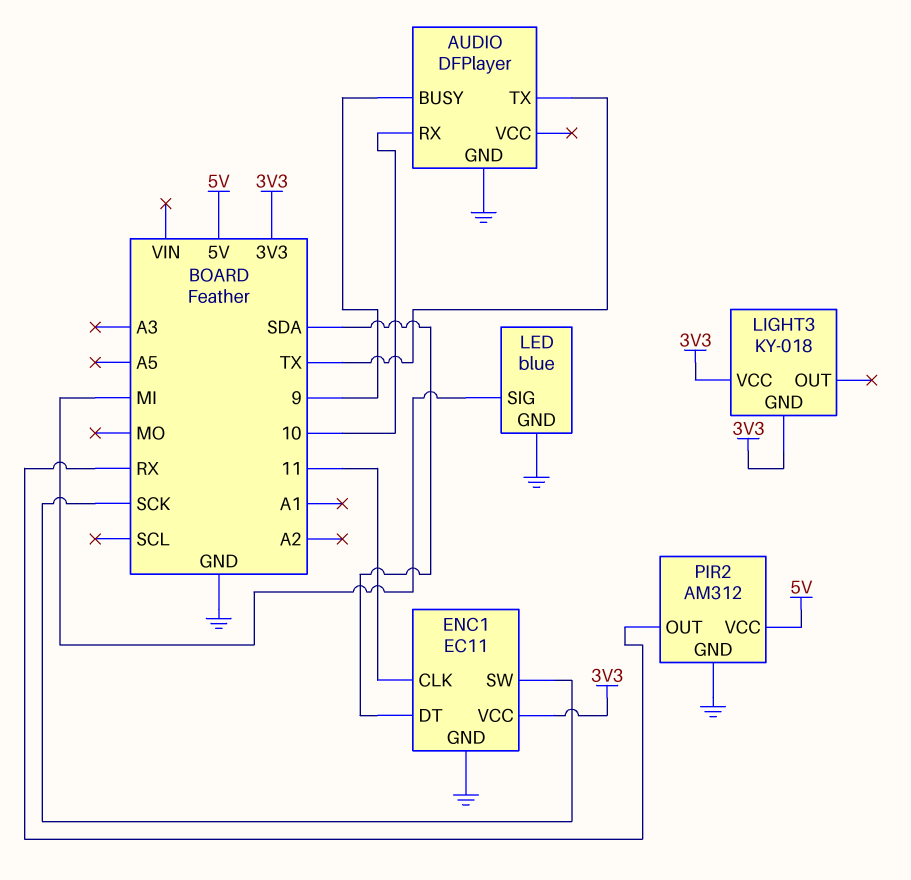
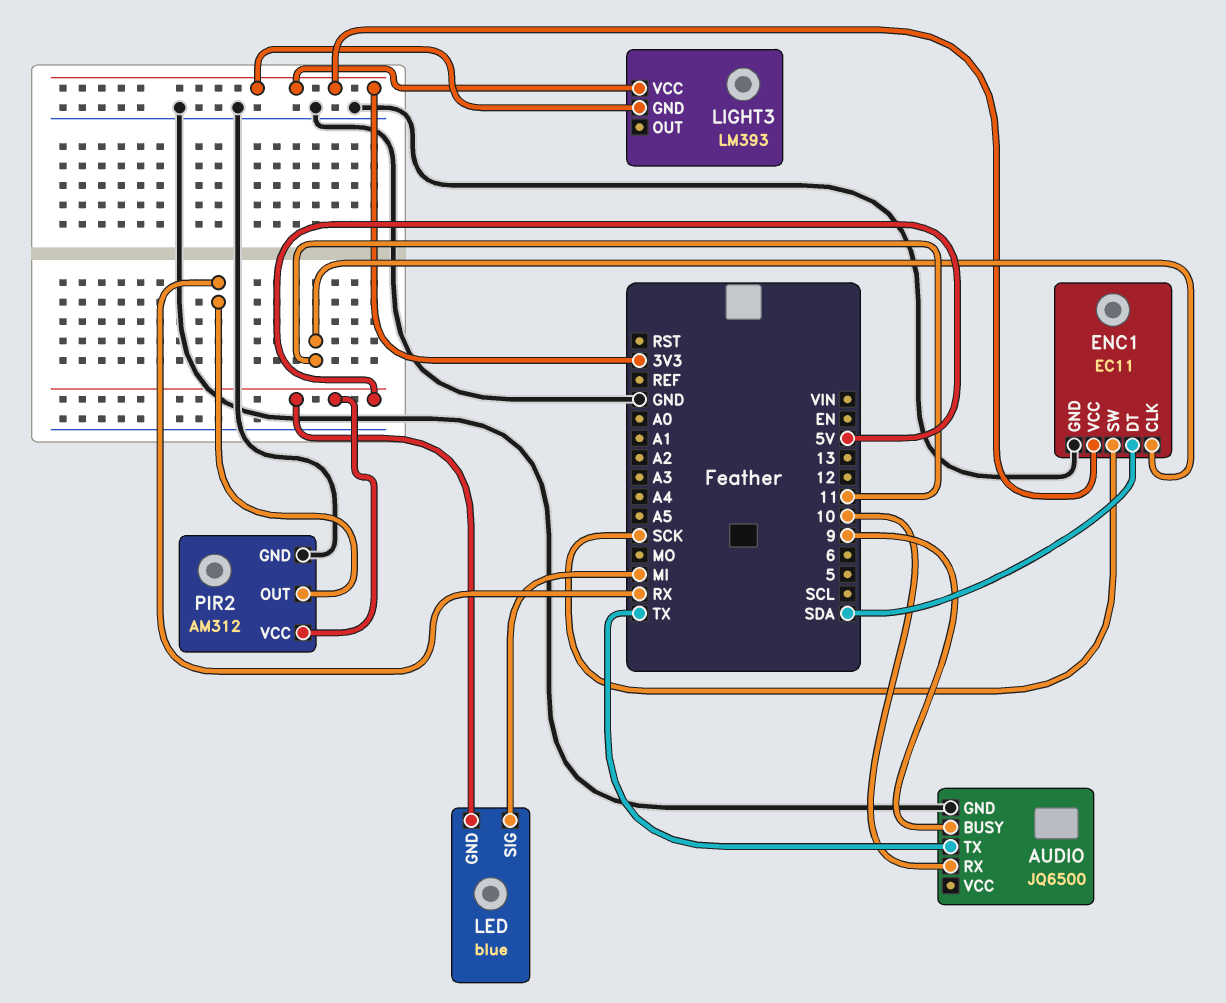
AUDIO: DFPlayer -> JQ6500
LED pin GND: GND -> 5V
LIGHT3: KY-018 -> LM393

